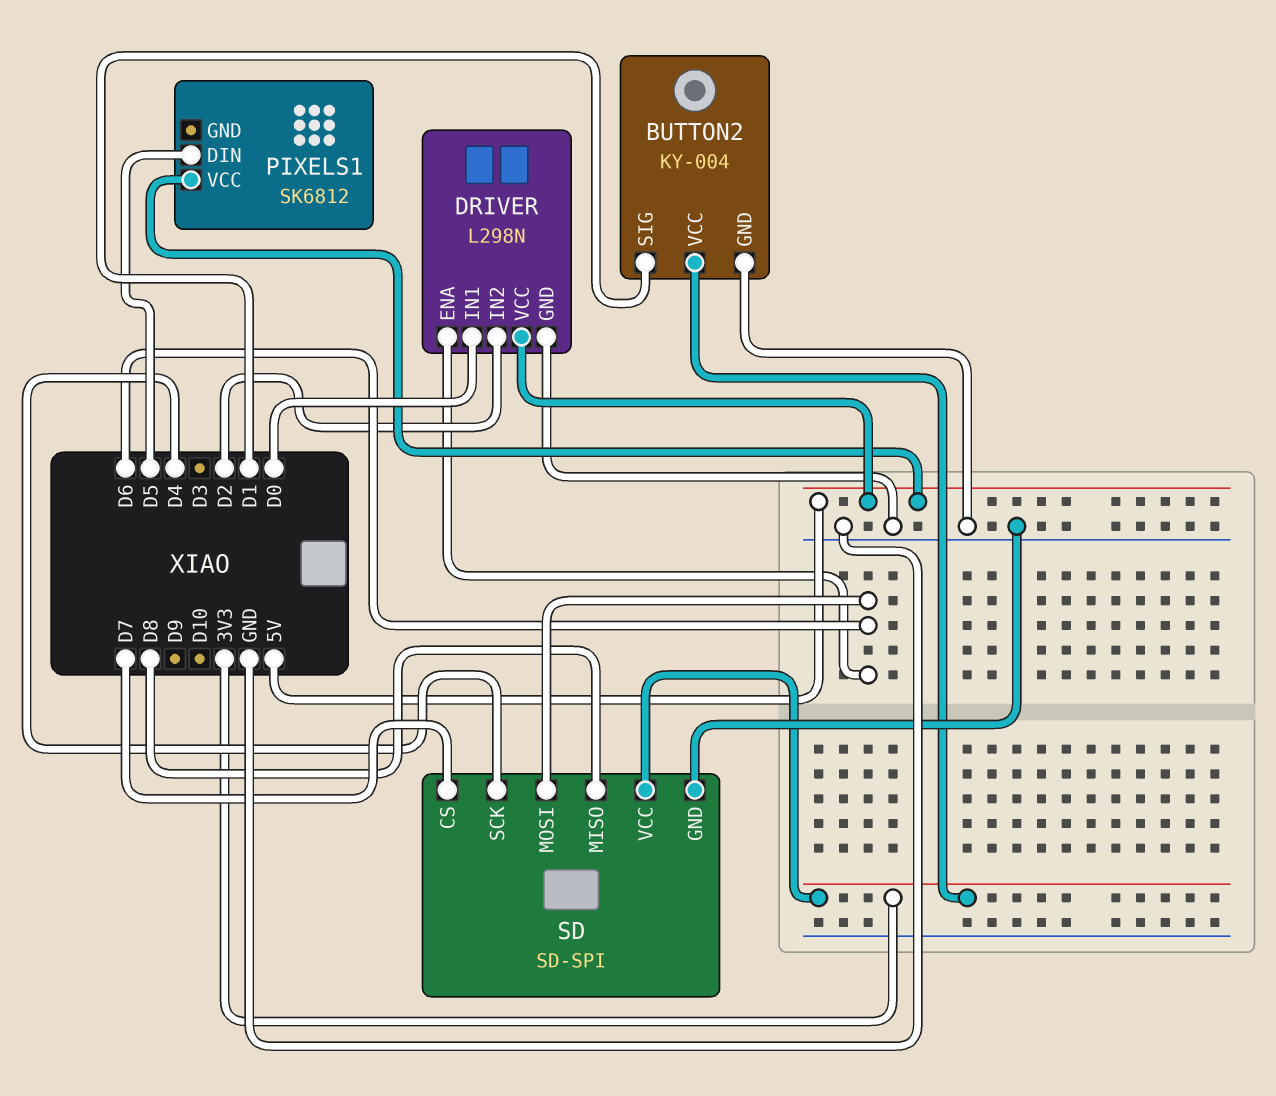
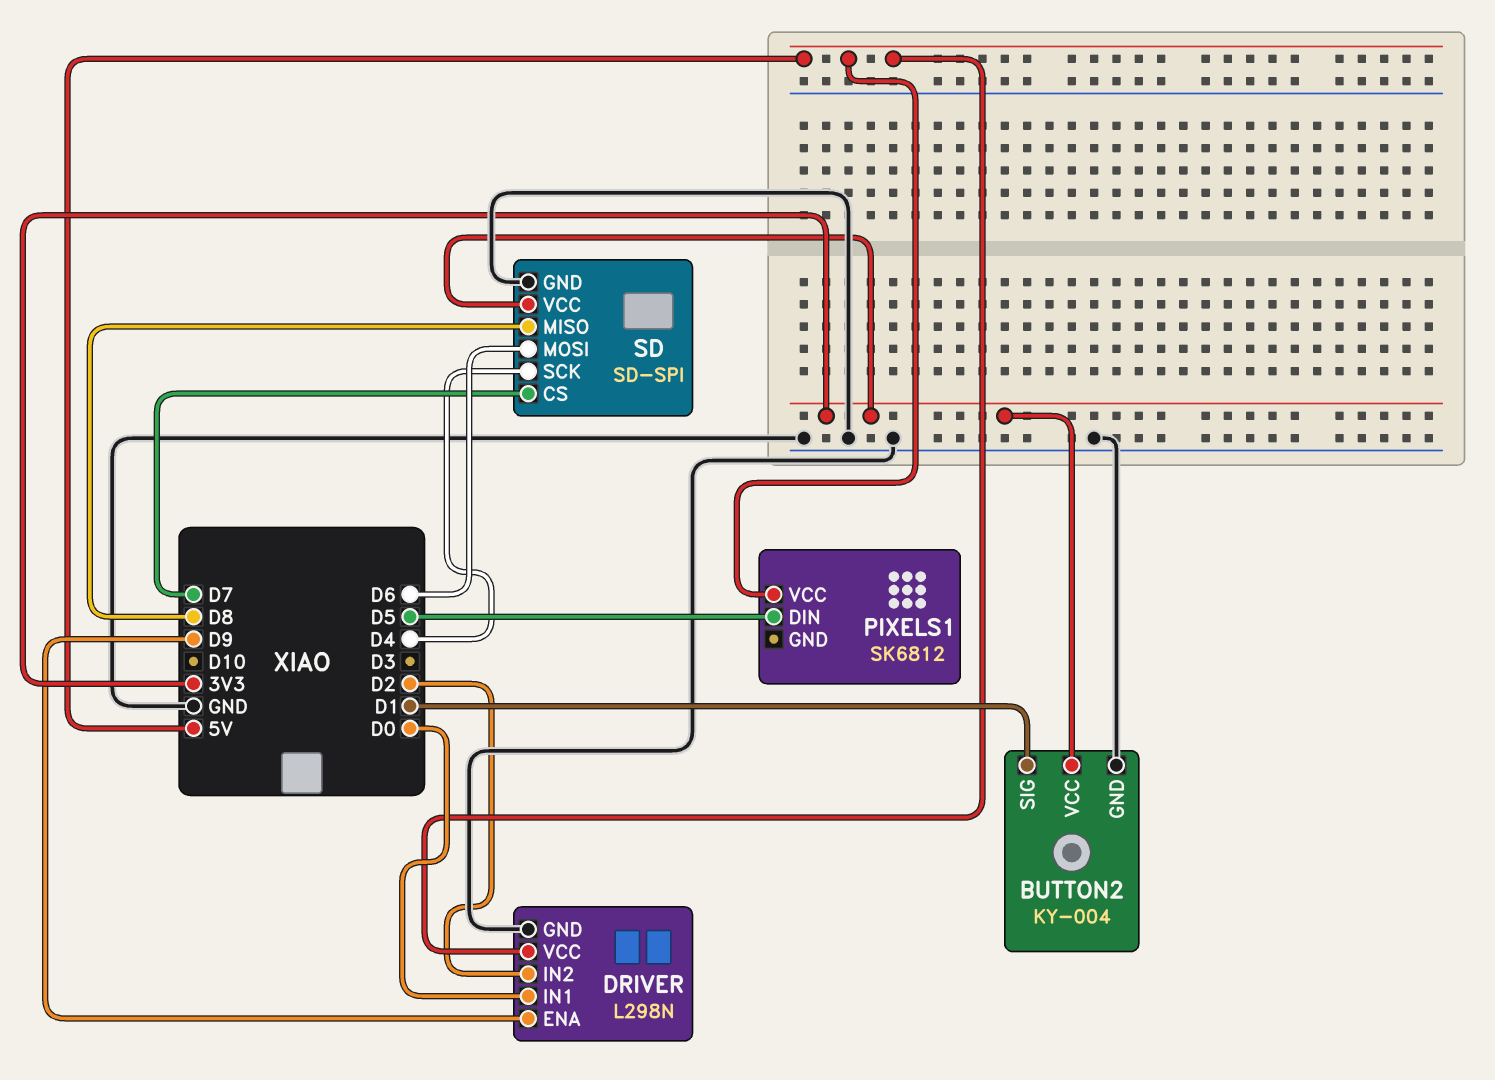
DRIVER pin ENA: D6 -> D9

